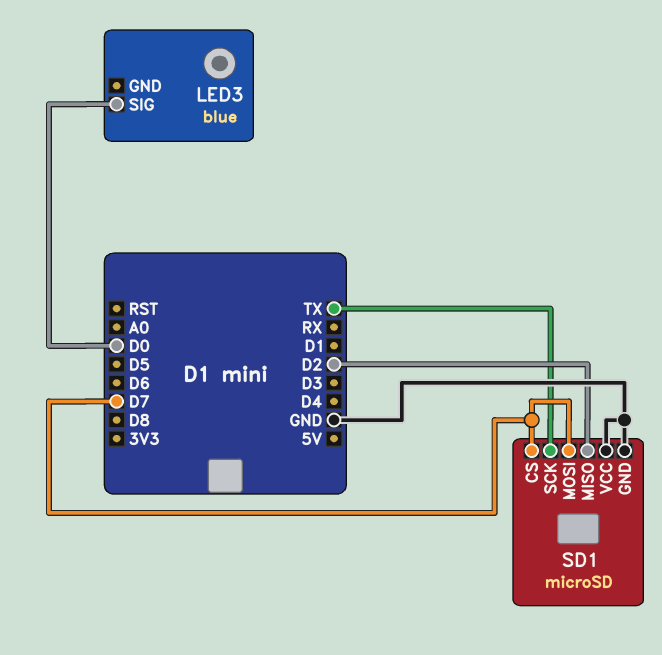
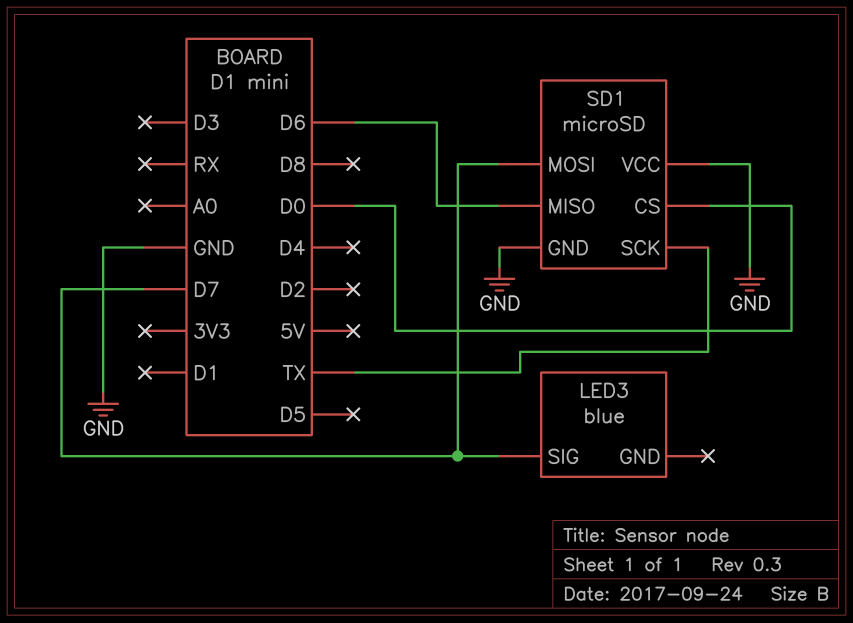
LED3 pin SIG: D0 -> D7
SD1 pin CS: D7 -> D0
SD1 pin MISO: D2 -> D6

